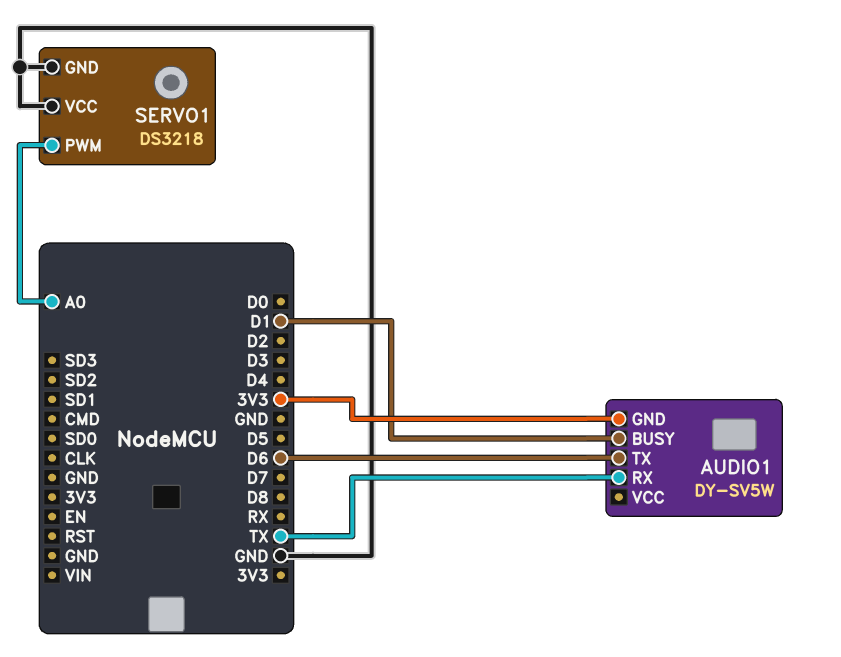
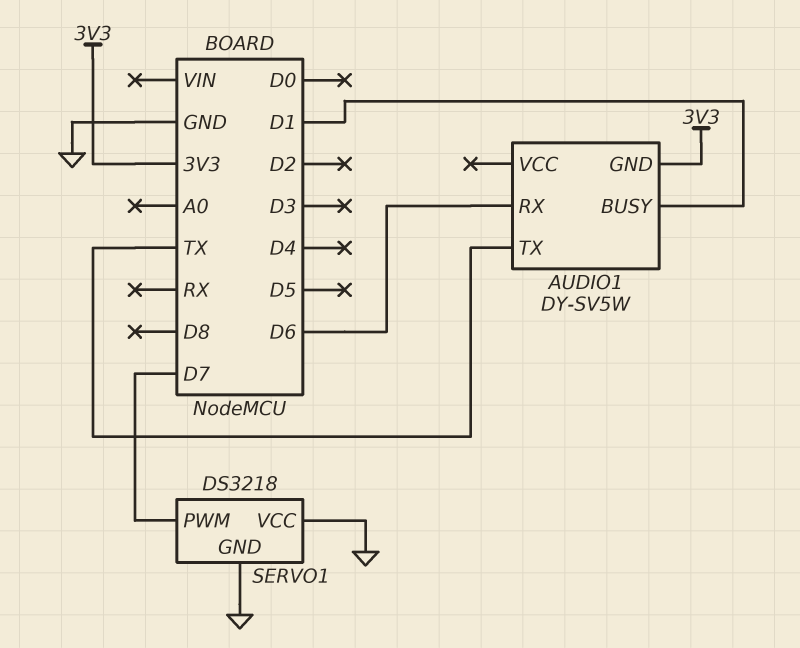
AUDIO1 pin RX: TX -> D6
AUDIO1 pin TX: D6 -> TX
SERVO1 pin PWM: A0 -> D7

